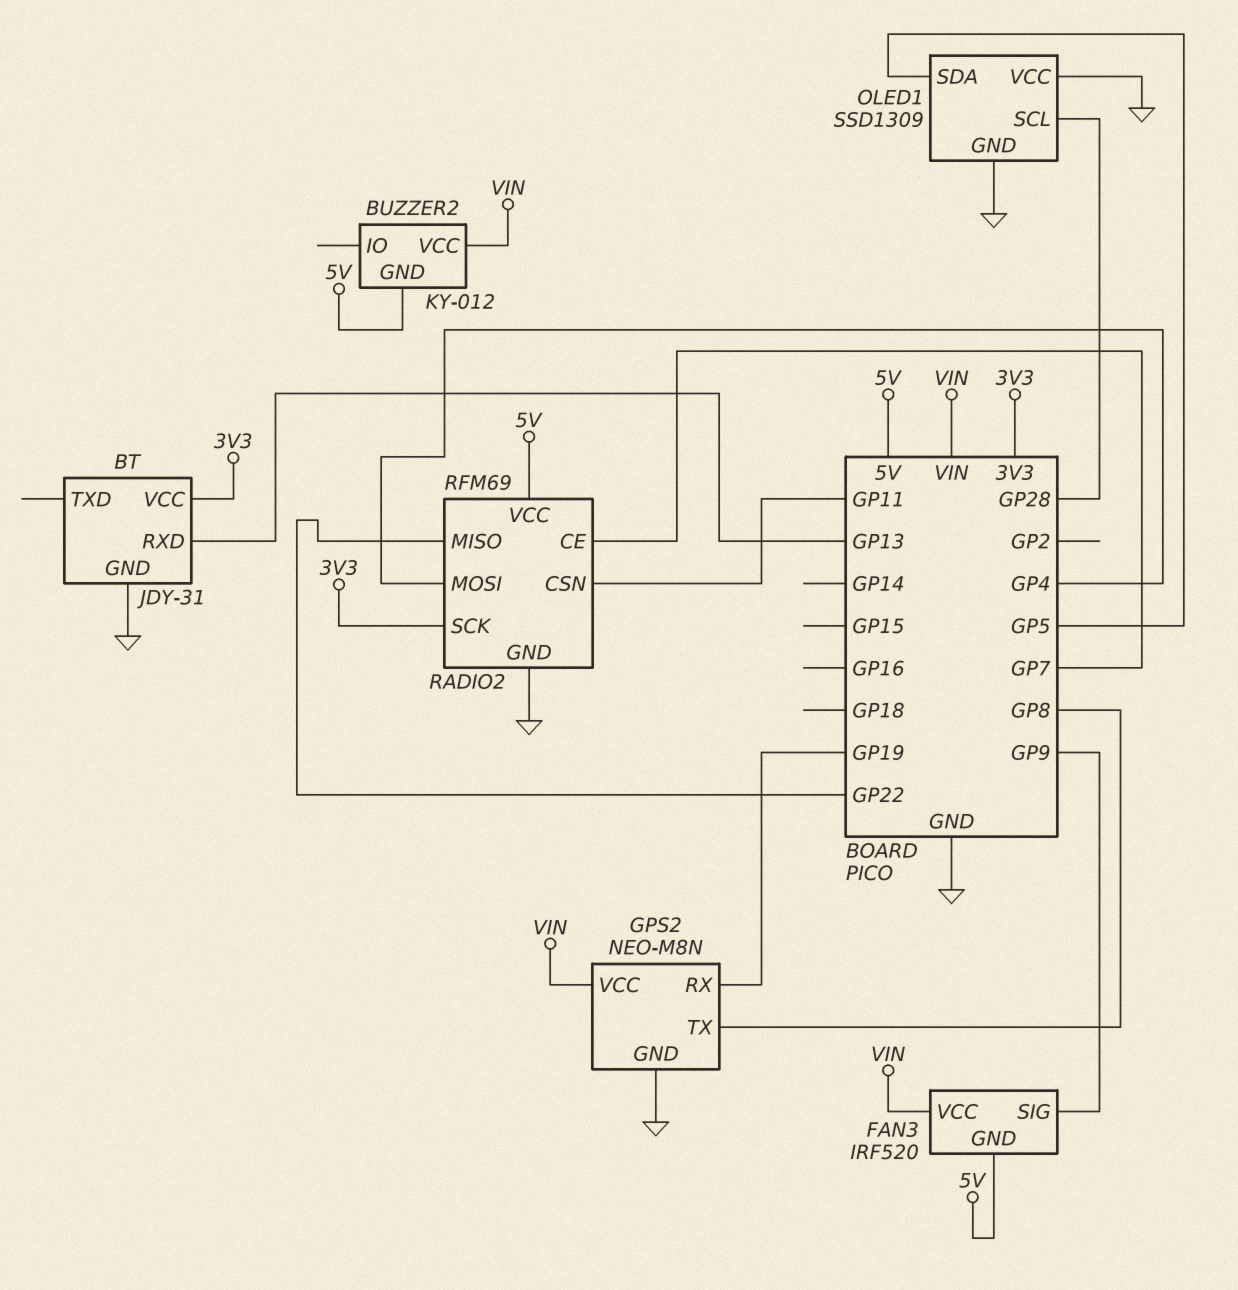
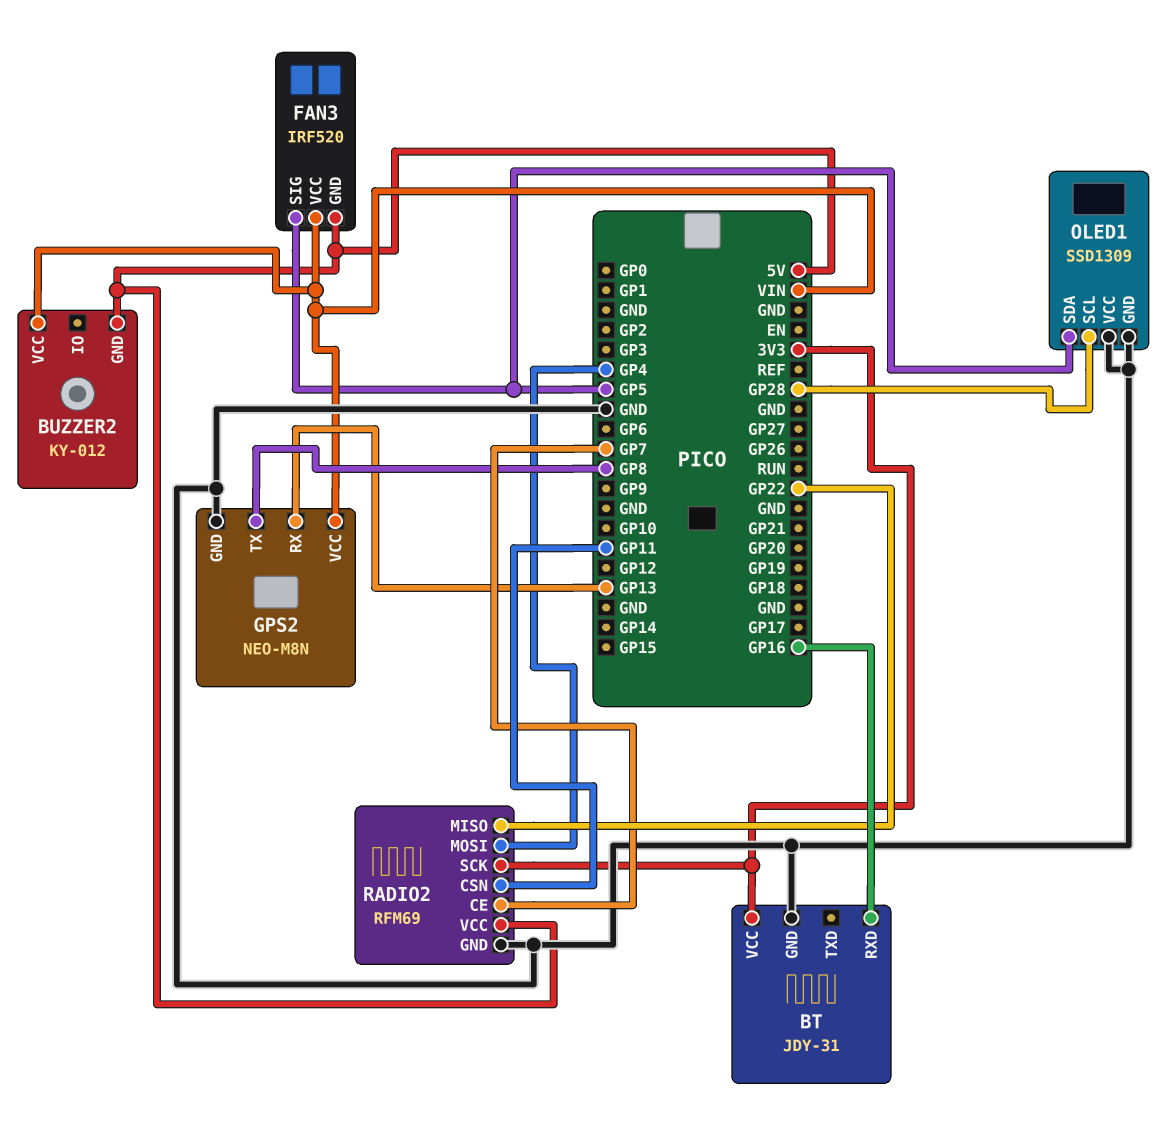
BT pin RXD: GP13 -> GP16
FAN3 pin SIG: GP9 -> GP5
GPS2 pin RX: GP19 -> GP13

